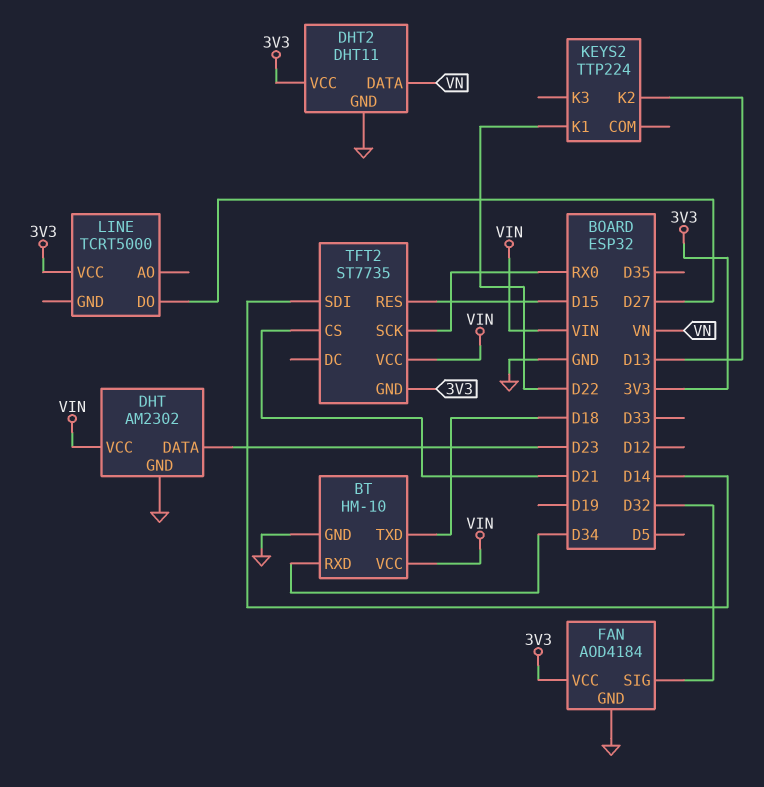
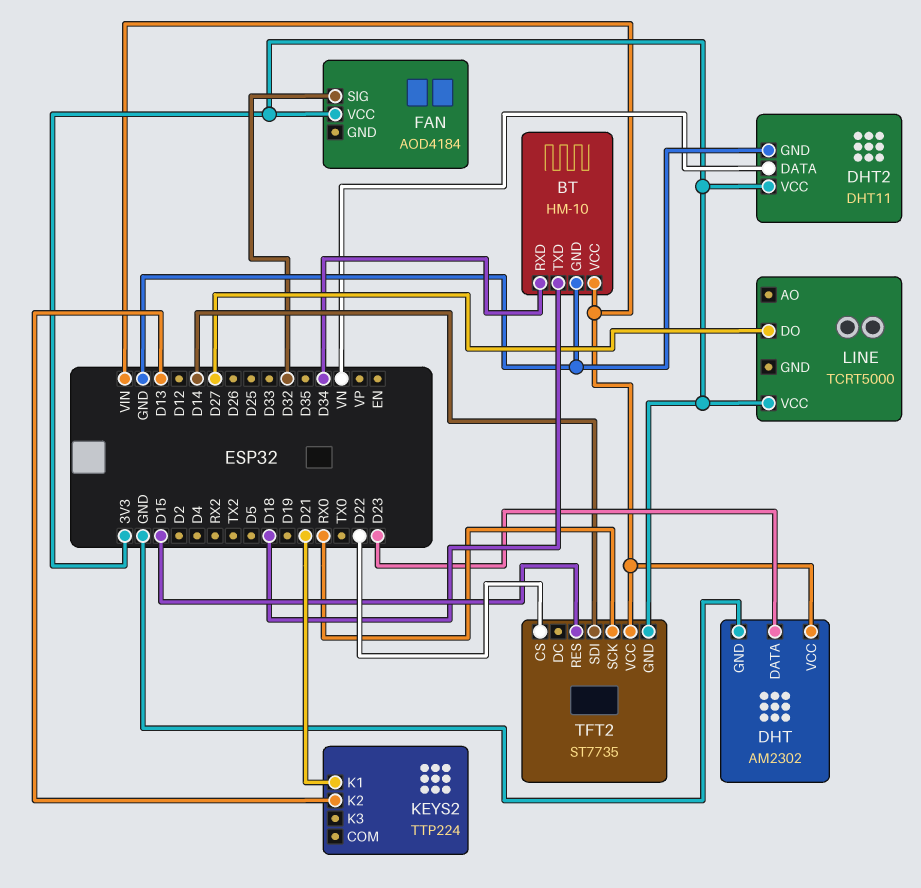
FAN pin GND: GND -> none
KEYS2 pin K1: D22 -> D21
TFT2 pin CS: D21 -> D22

